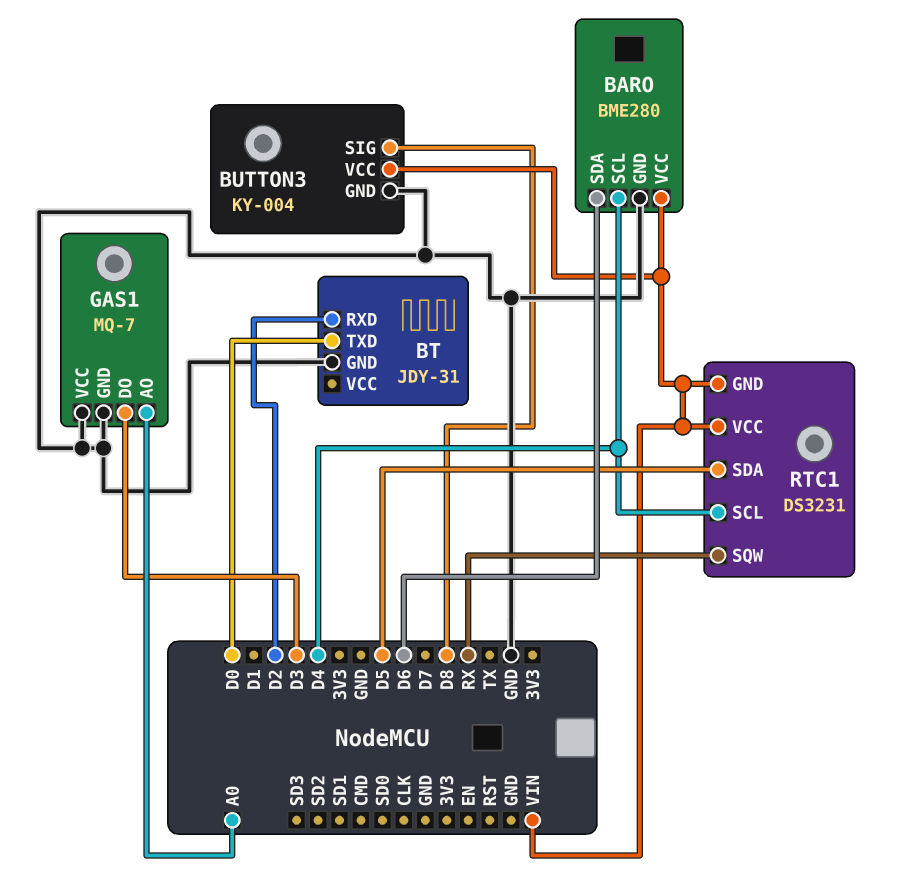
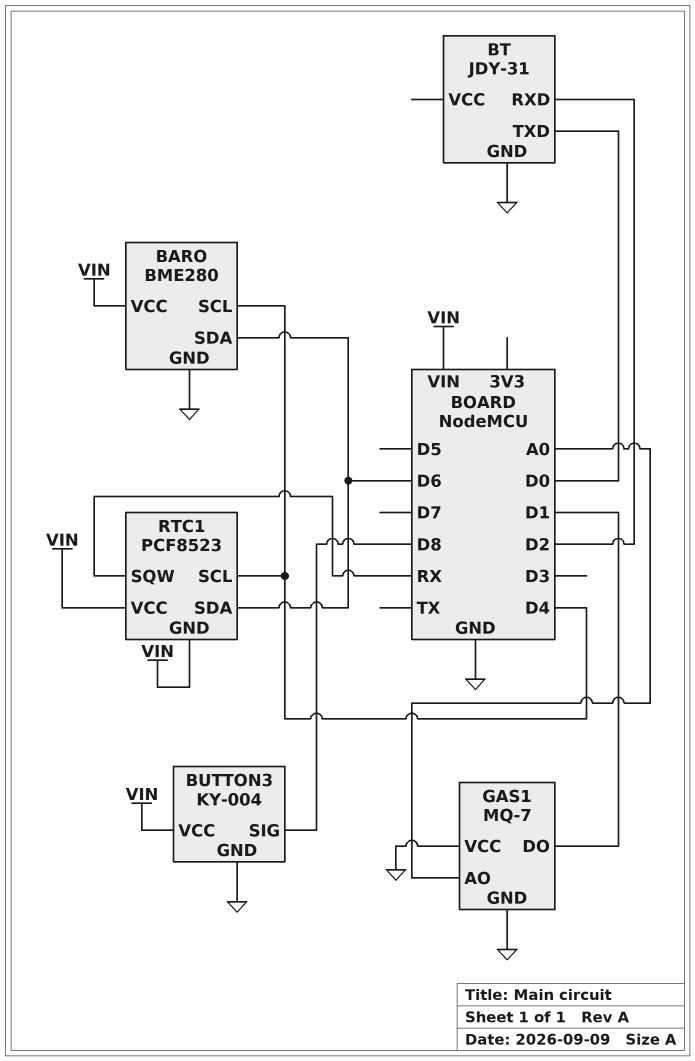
GAS1 pin DO: D3 -> D1
RTC1: DS3231 -> PCF8523
RTC1 pin SDA: D5 -> D6

